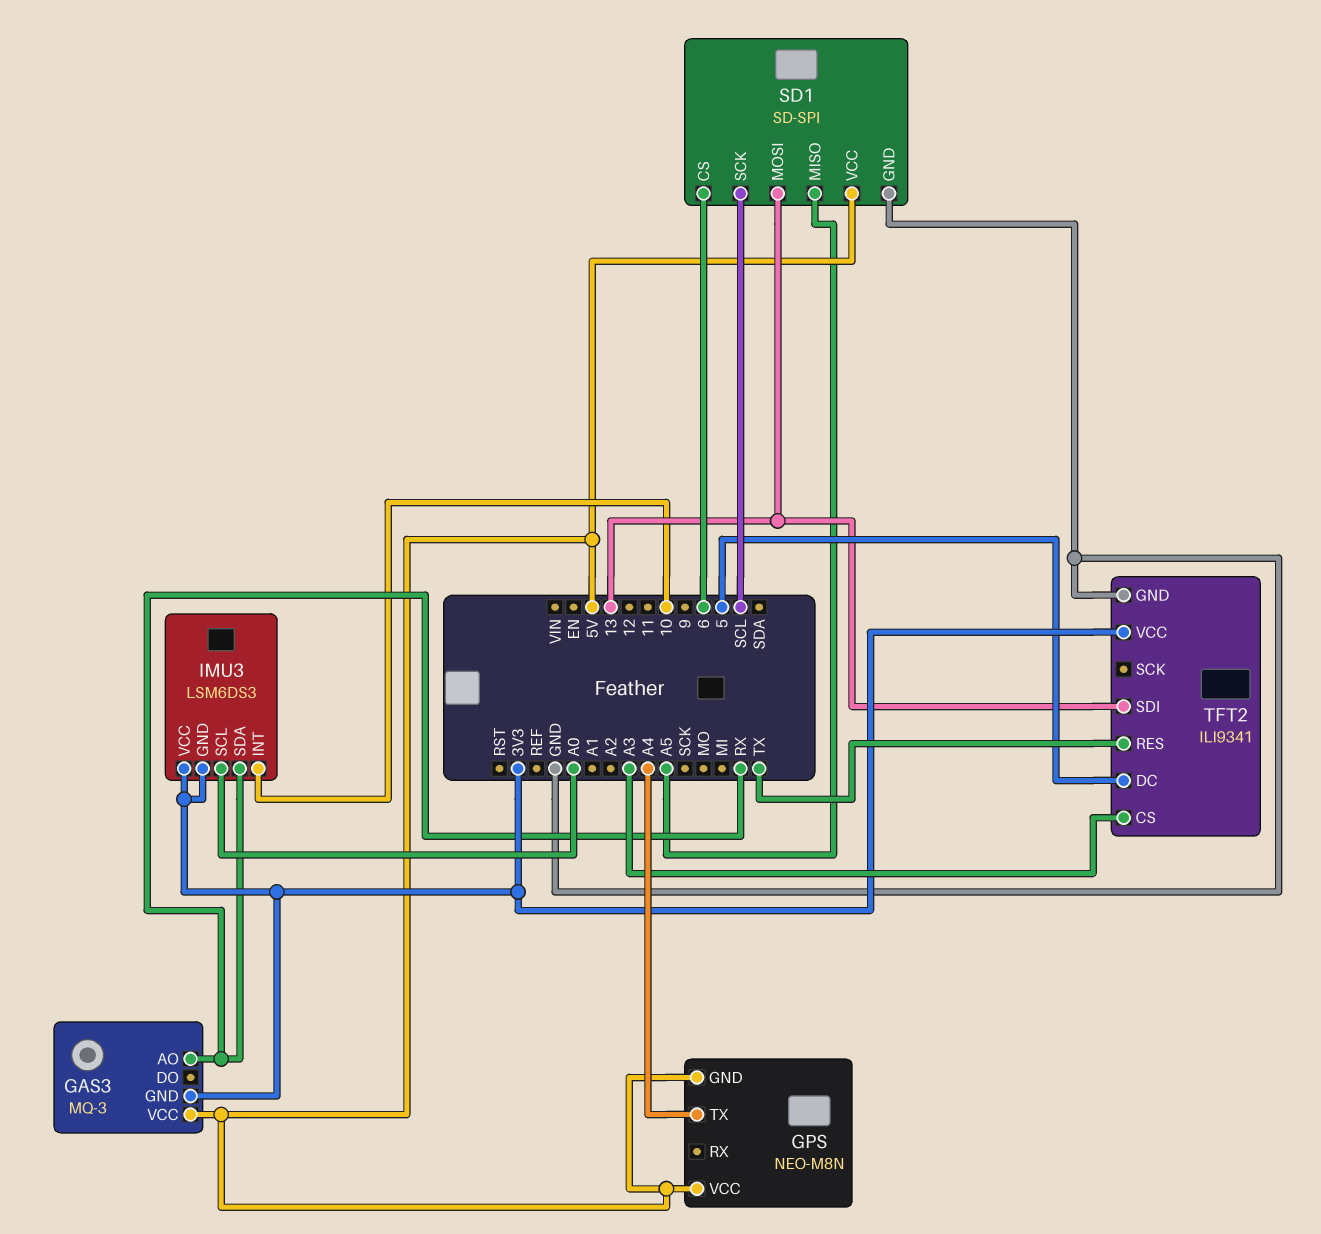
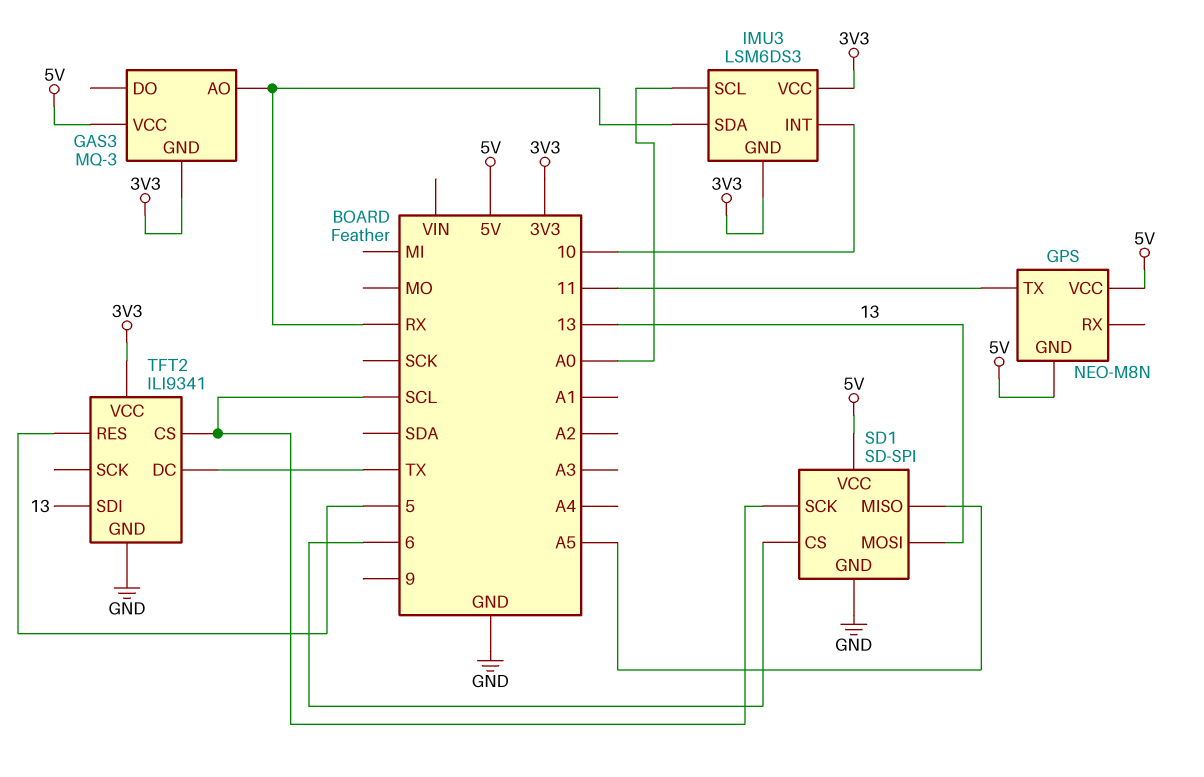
GPS pin TX: A4 -> 11
TFT2 pin CS: A3 -> SCL
TFT2 pin DC: 5 -> TX
TFT2 pin RES: TX -> 5

